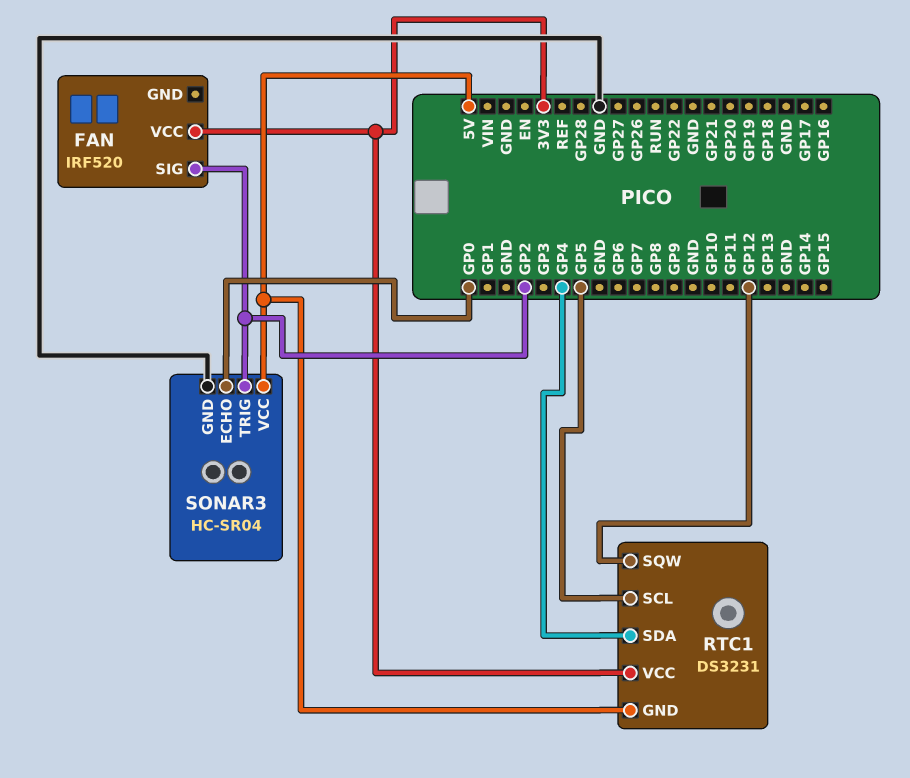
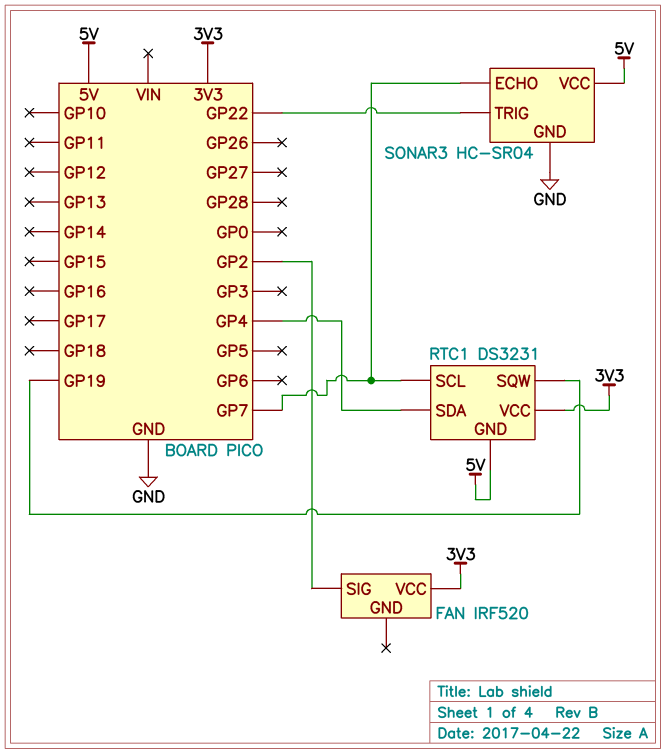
RTC1 pin SCL: GP5 -> GP7
RTC1 pin SQW: GP12 -> GP19
SONAR3 pin ECHO: GP0 -> GP7
SONAR3 pin TRIG: GP2 -> GP22

